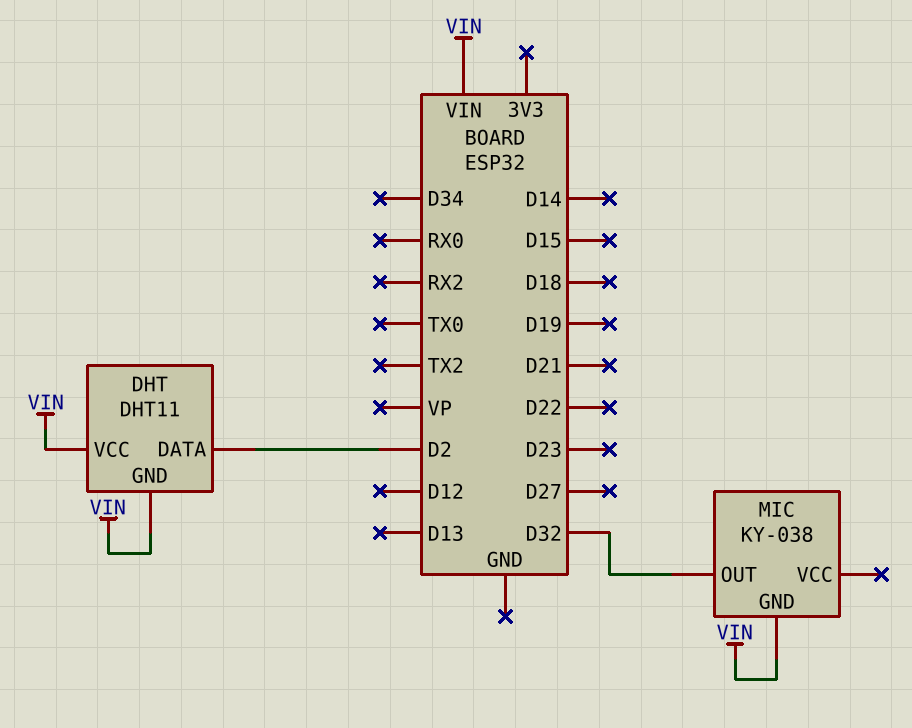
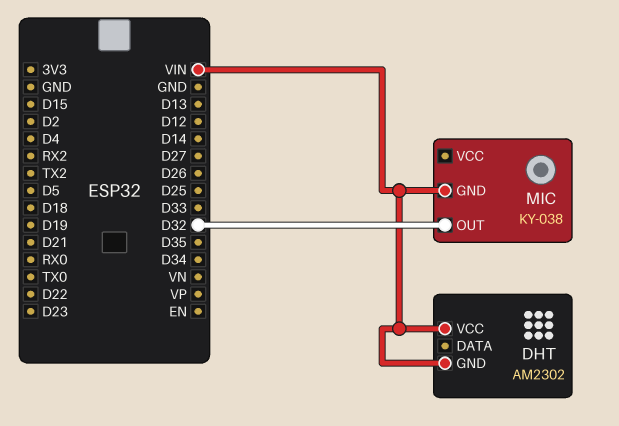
DHT: DHT11 -> AM2302
DHT pin DATA: D2 -> none

